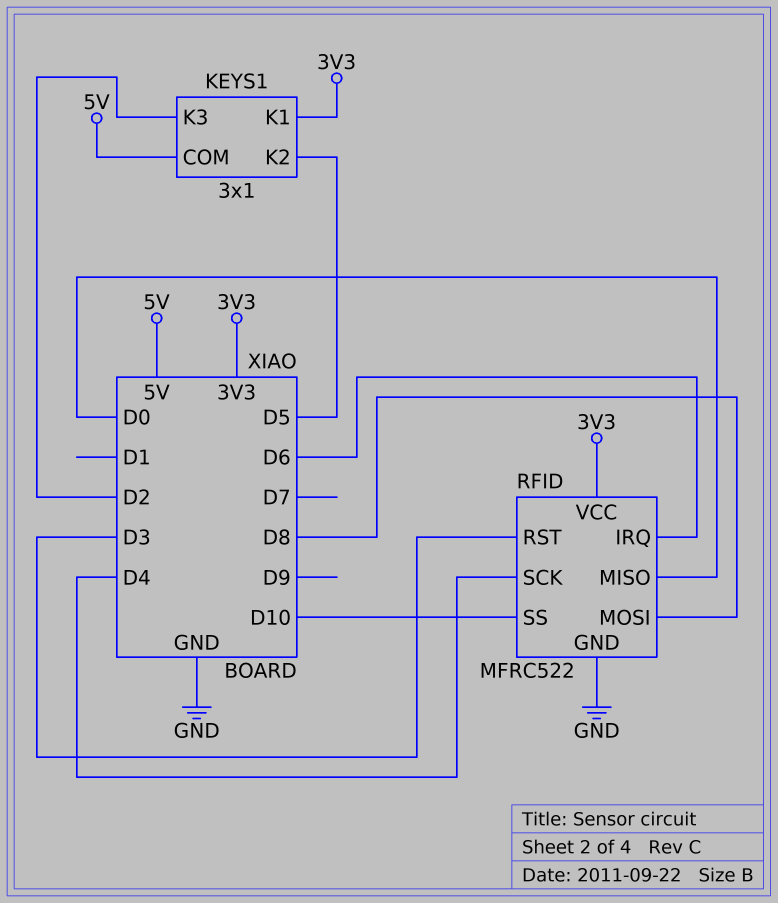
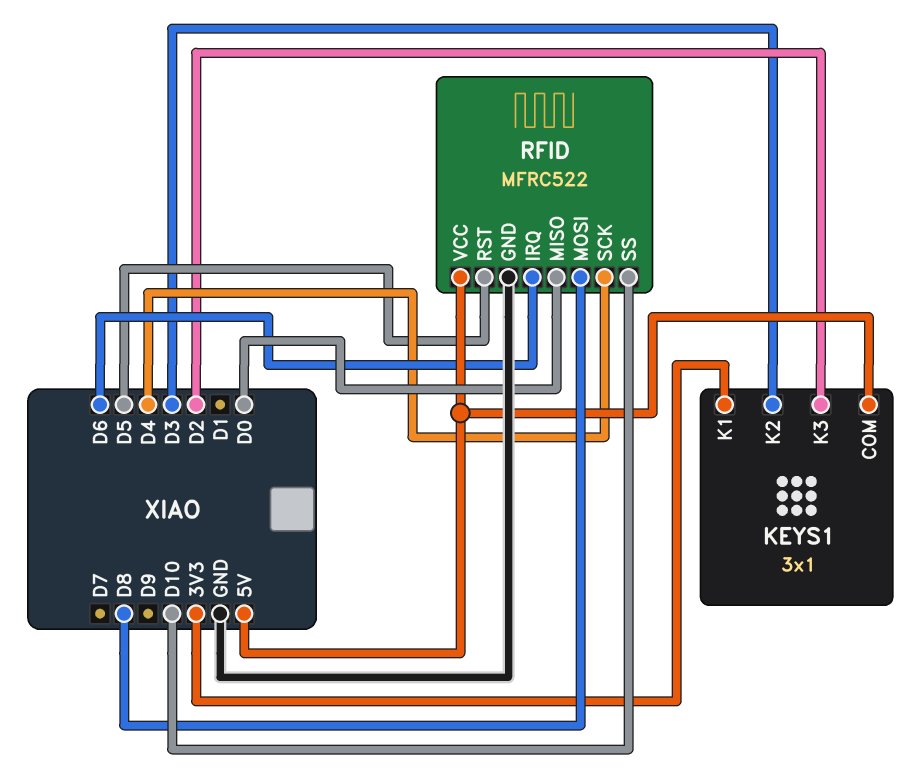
KEYS1 pin K2: D5 -> D3
RFID pin RST: D3 -> D5
RFID pin VCC: 3V3 -> 5V

